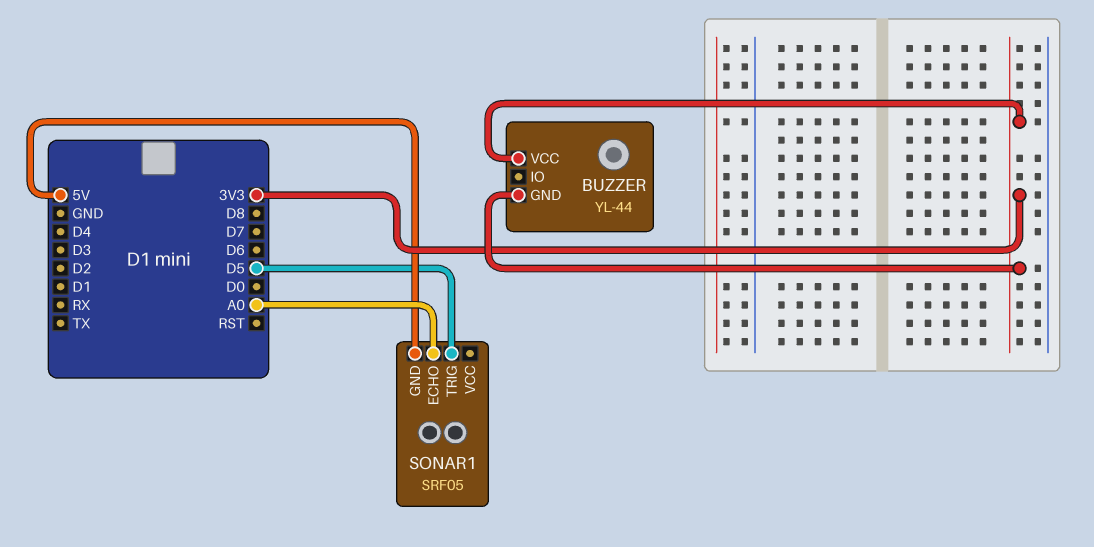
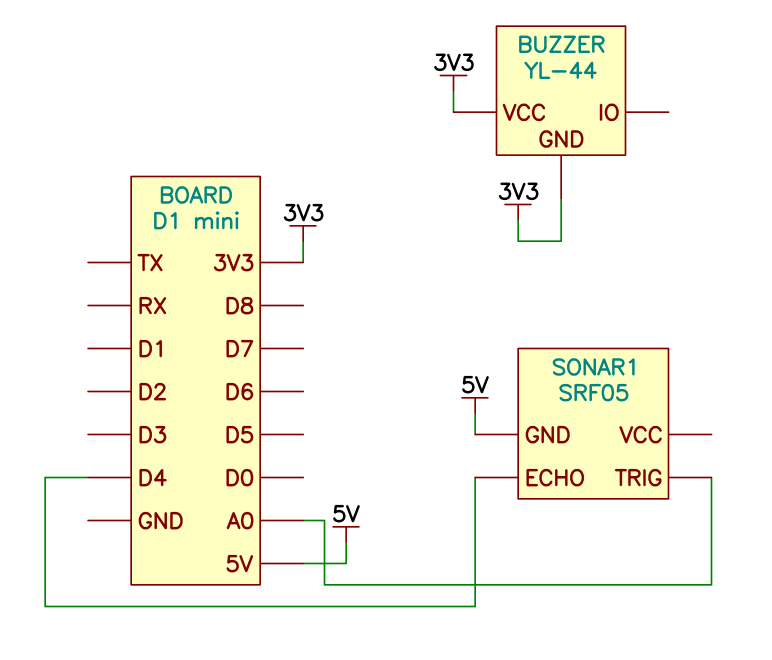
SONAR1 pin ECHO: A0 -> D4
SONAR1 pin TRIG: D5 -> A0

